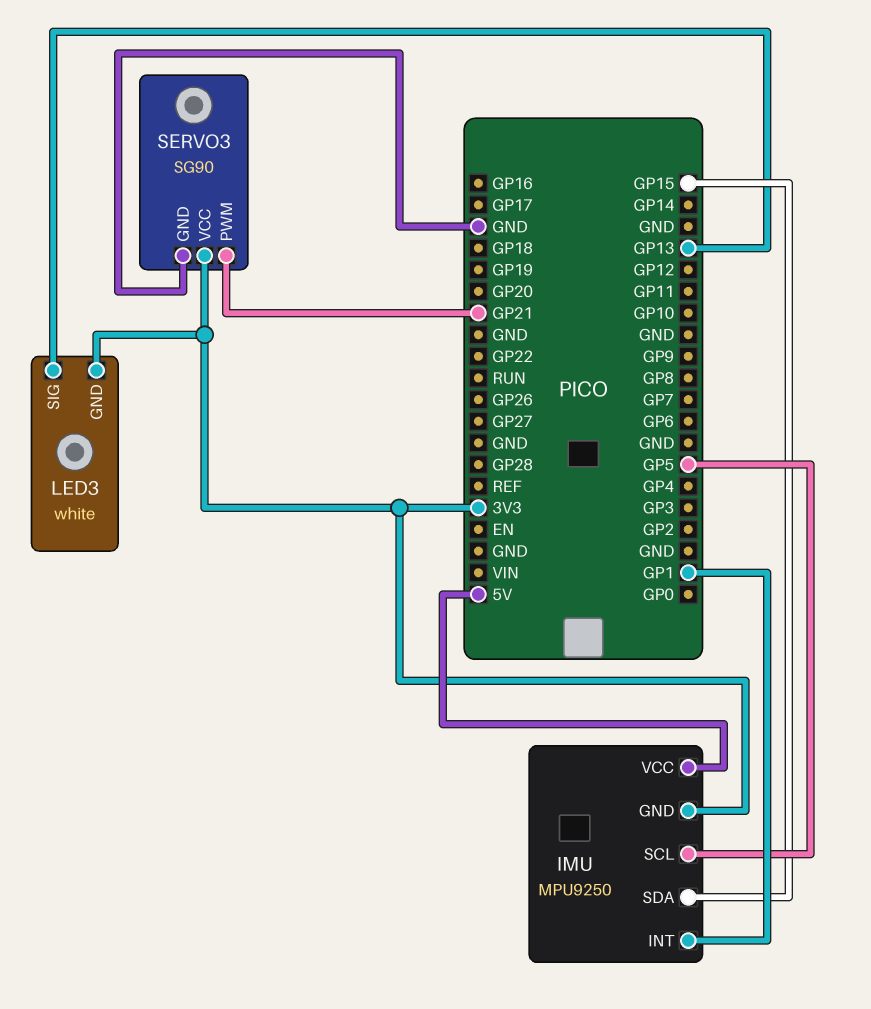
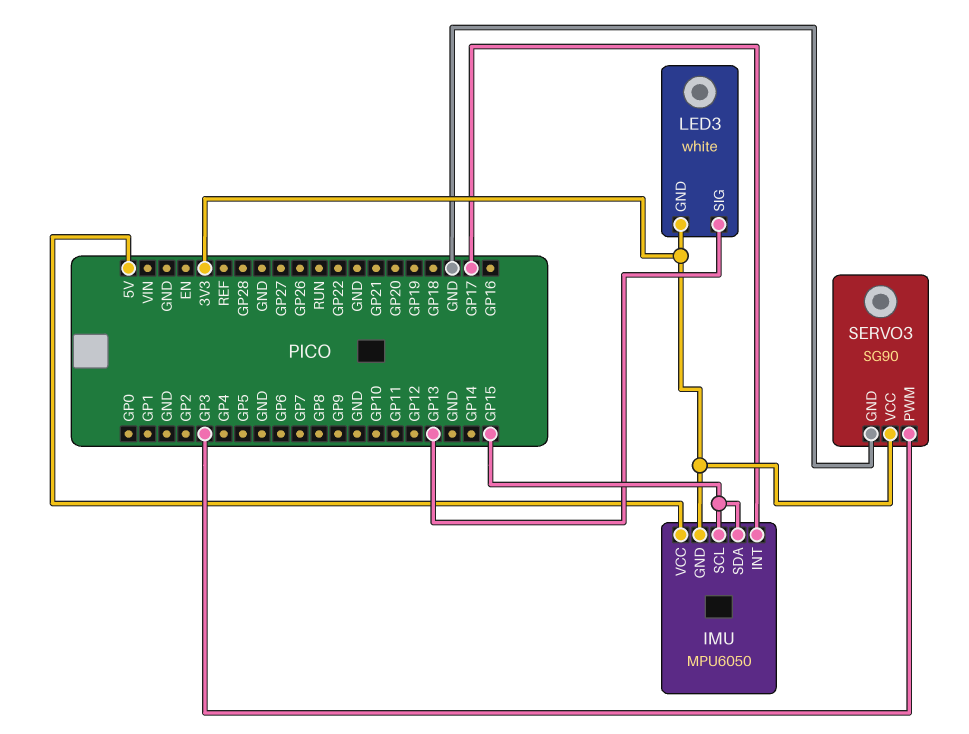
IMU: MPU9250 -> MPU6050
IMU pin INT: GP1 -> GP17
IMU pin SCL: GP5 -> GP15
SERVO3 pin PWM: GP21 -> GP3

